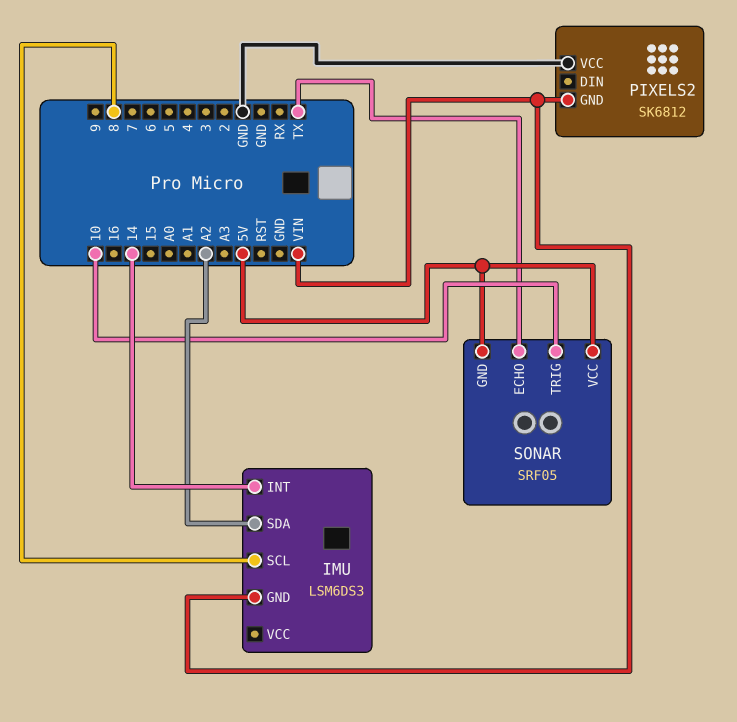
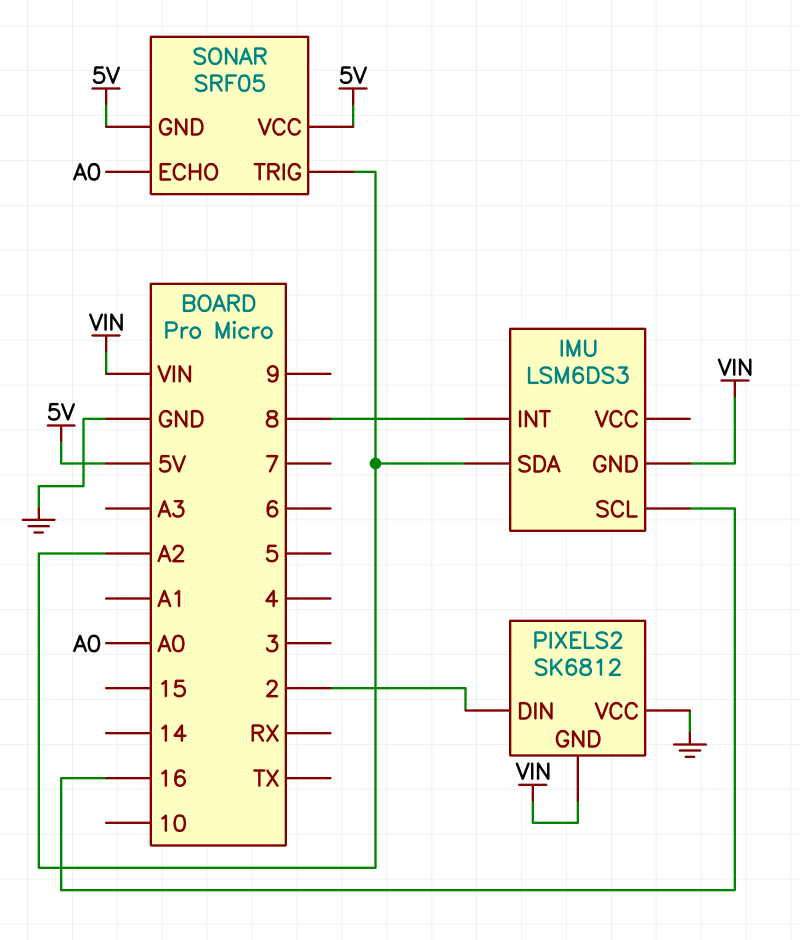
IMU pin INT: 14 -> 8
IMU pin SCL: 8 -> 16
PIXELS2 pin DIN: none -> 2
SONAR pin ECHO: TX -> A0
SONAR pin TRIG: 10 -> A2

